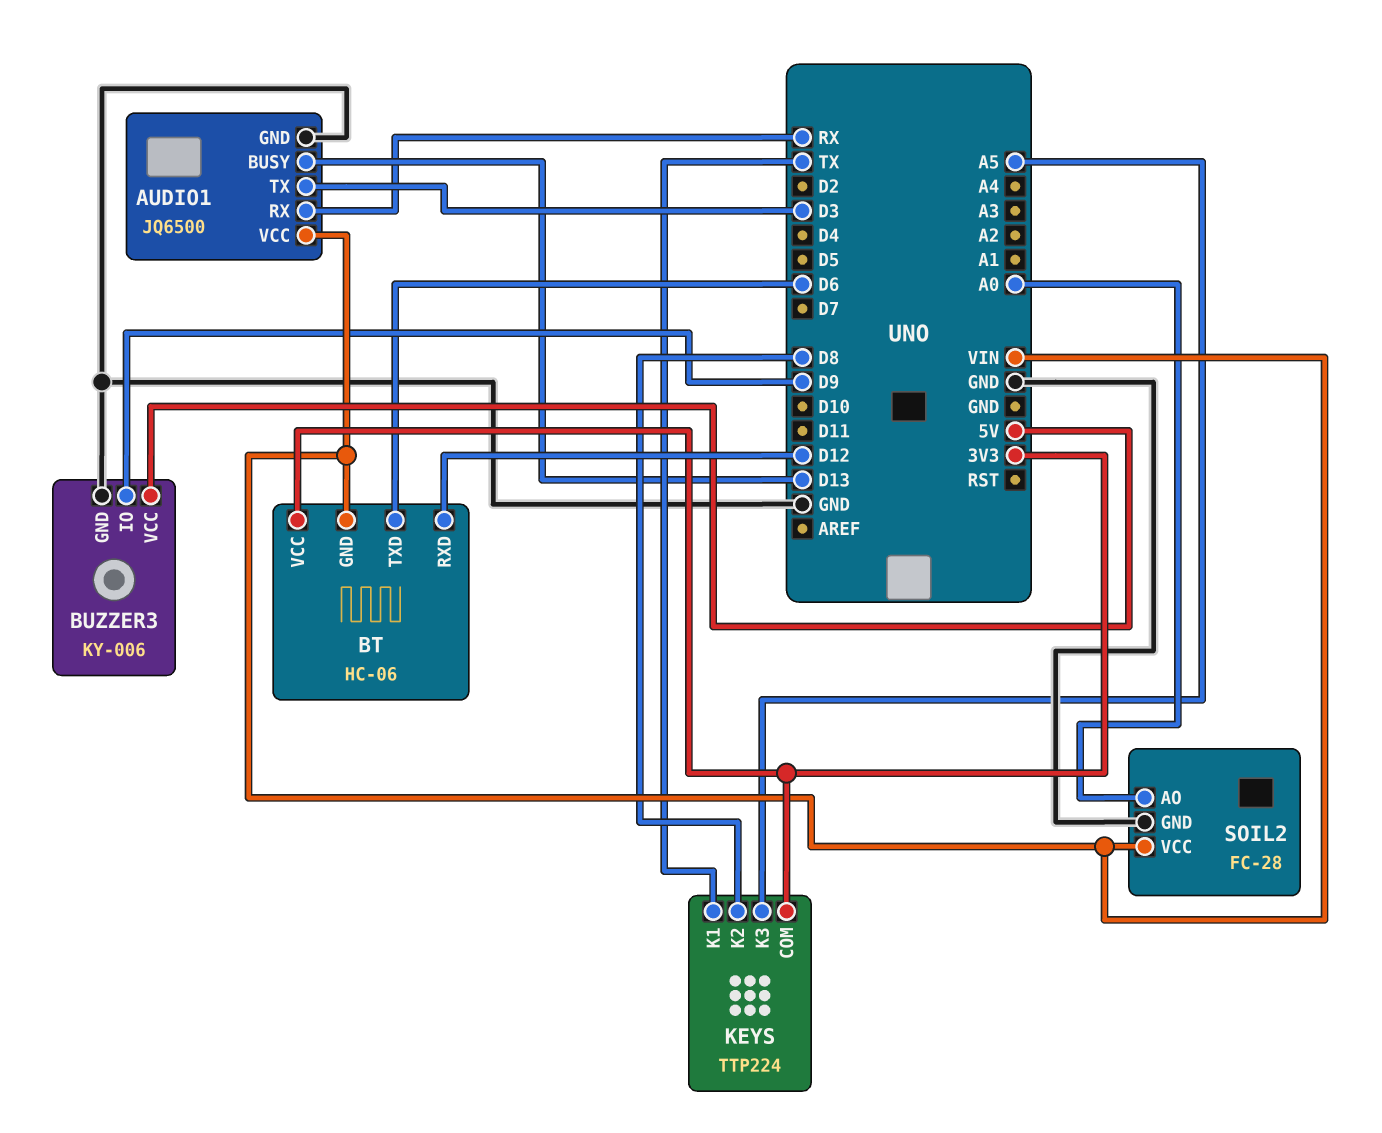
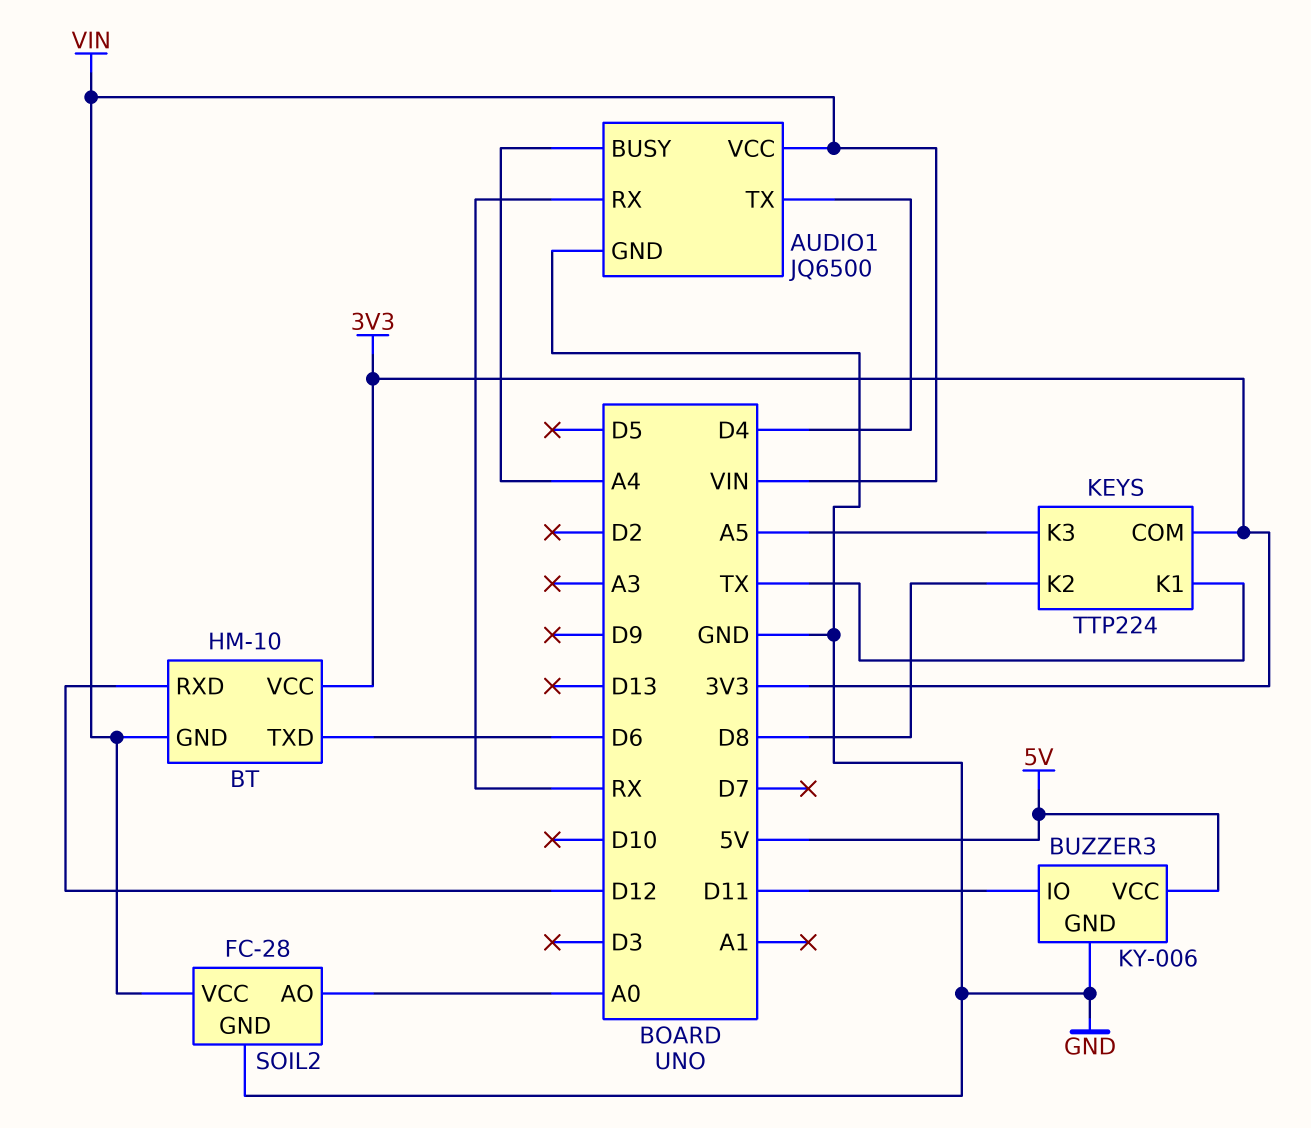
AUDIO1 pin BUSY: D13 -> A4
AUDIO1 pin TX: D3 -> D4
BT: HC-06 -> HM-10
BUZZER3 pin IO: D9 -> D11

